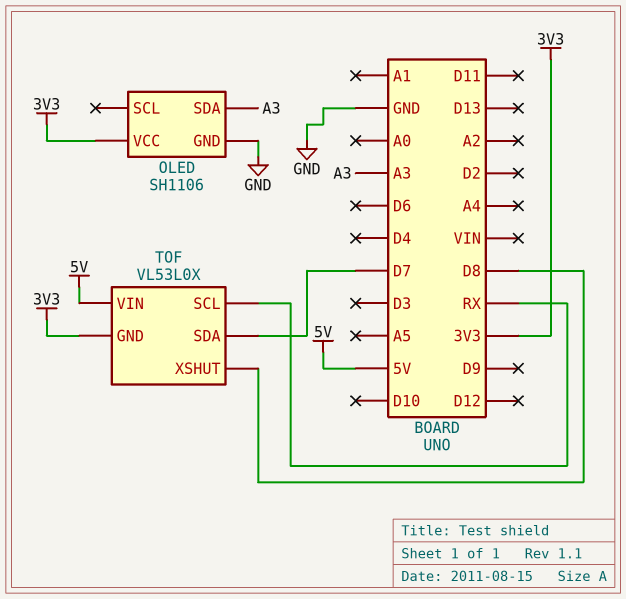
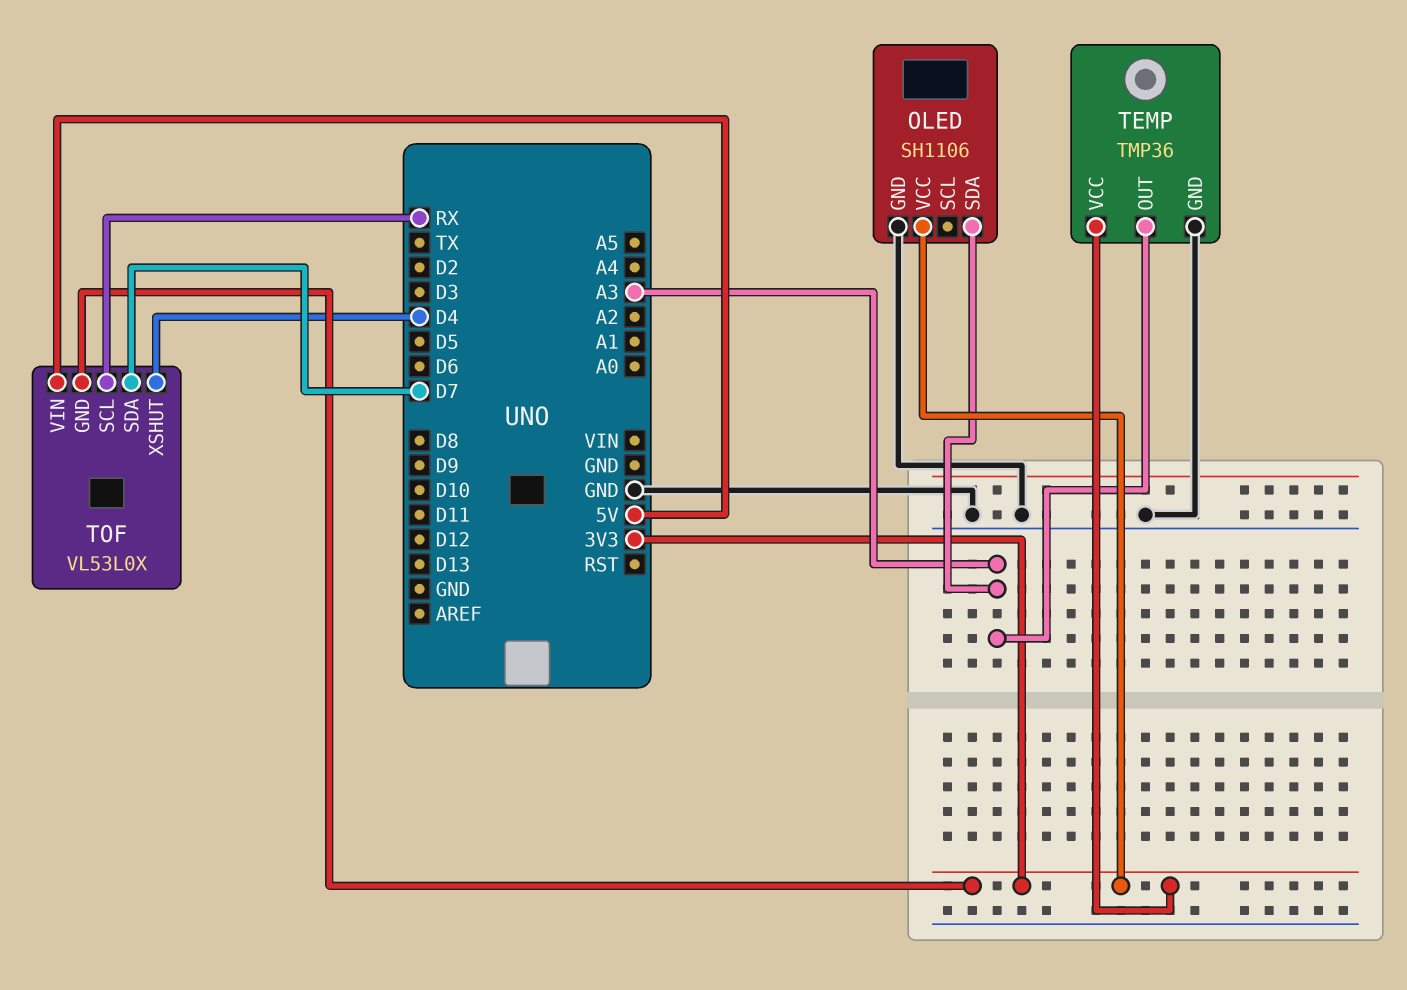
TEMP: none -> TMP36
TEMP pin GND: none -> GND
TEMP pin OUT: none -> A3
TEMP pin VCC: none -> 3V3
TOF pin XSHUT: D8 -> D4

